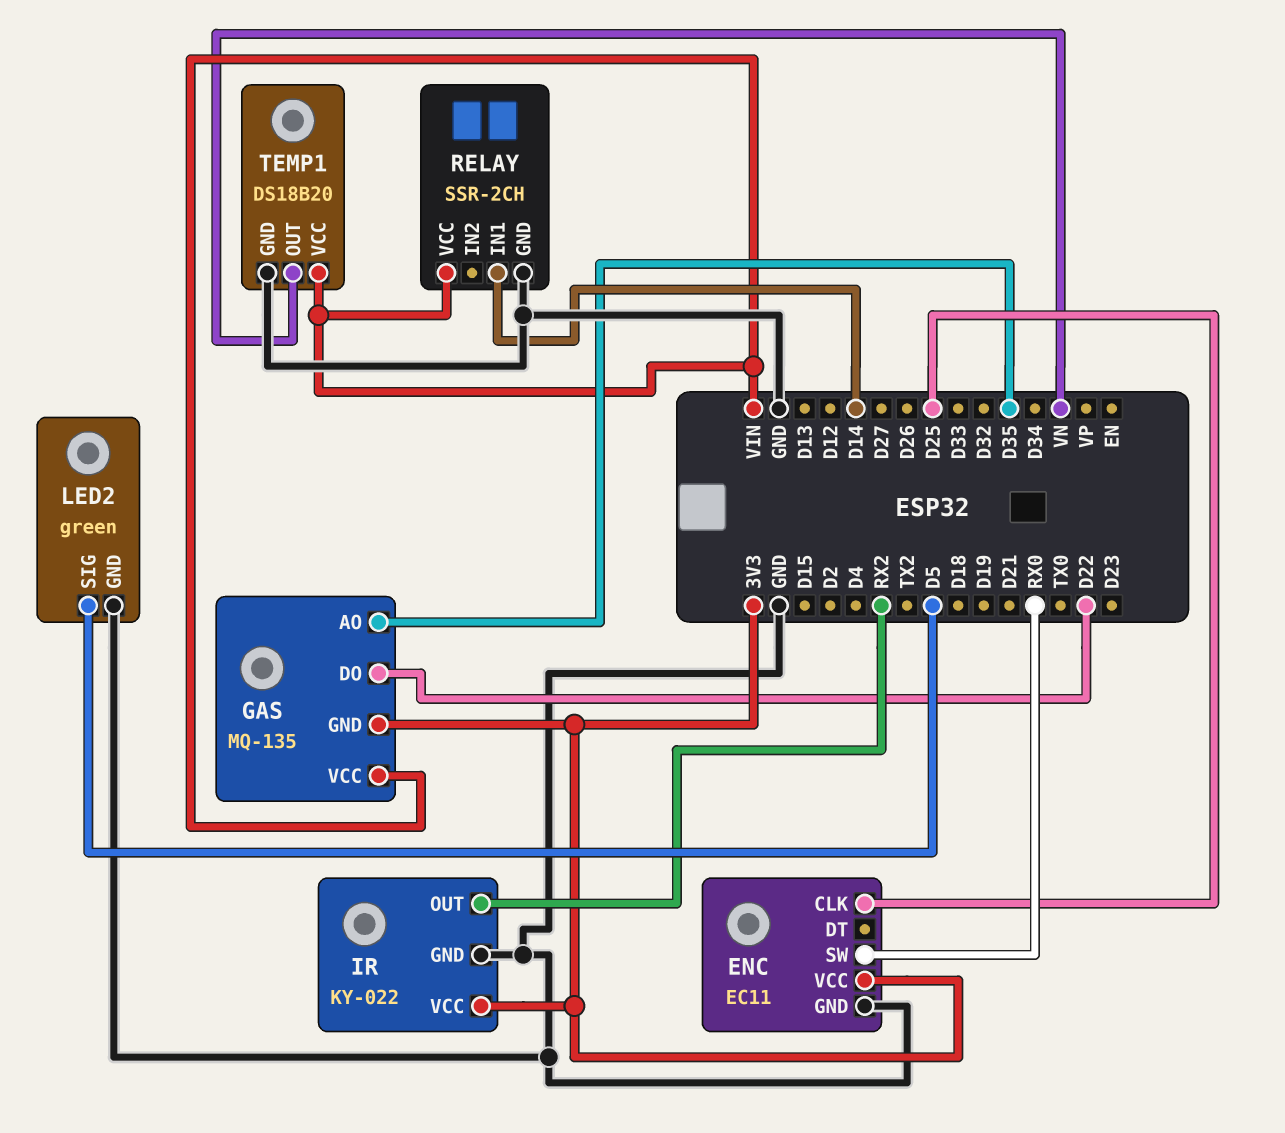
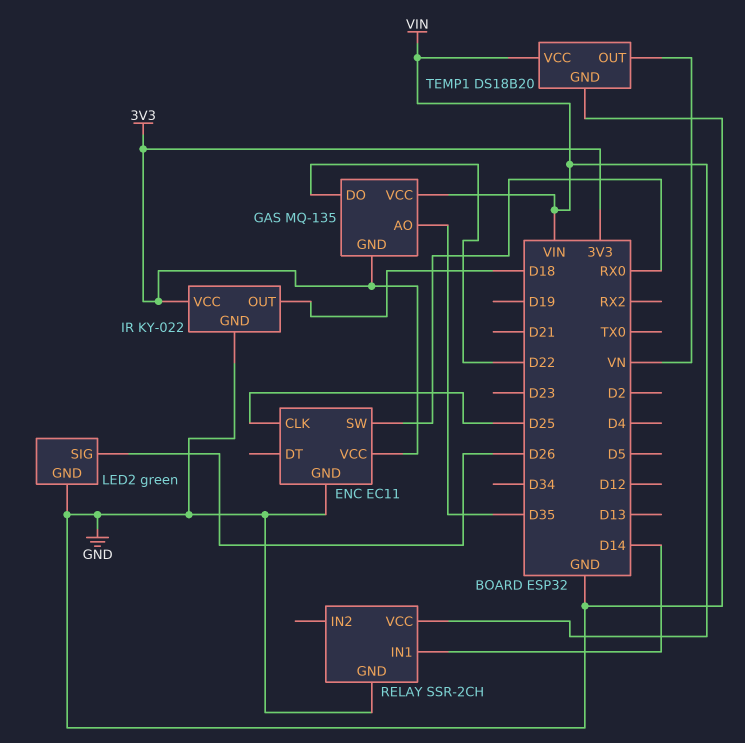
IR pin OUT: RX2 -> D18
LED2 pin SIG: D5 -> D26

